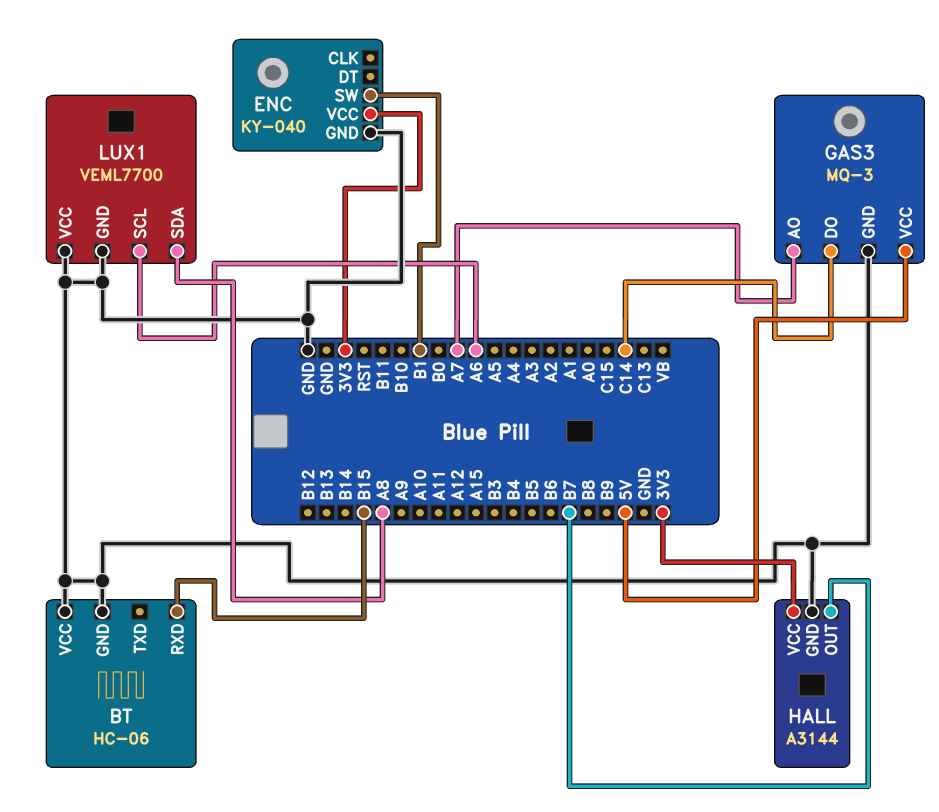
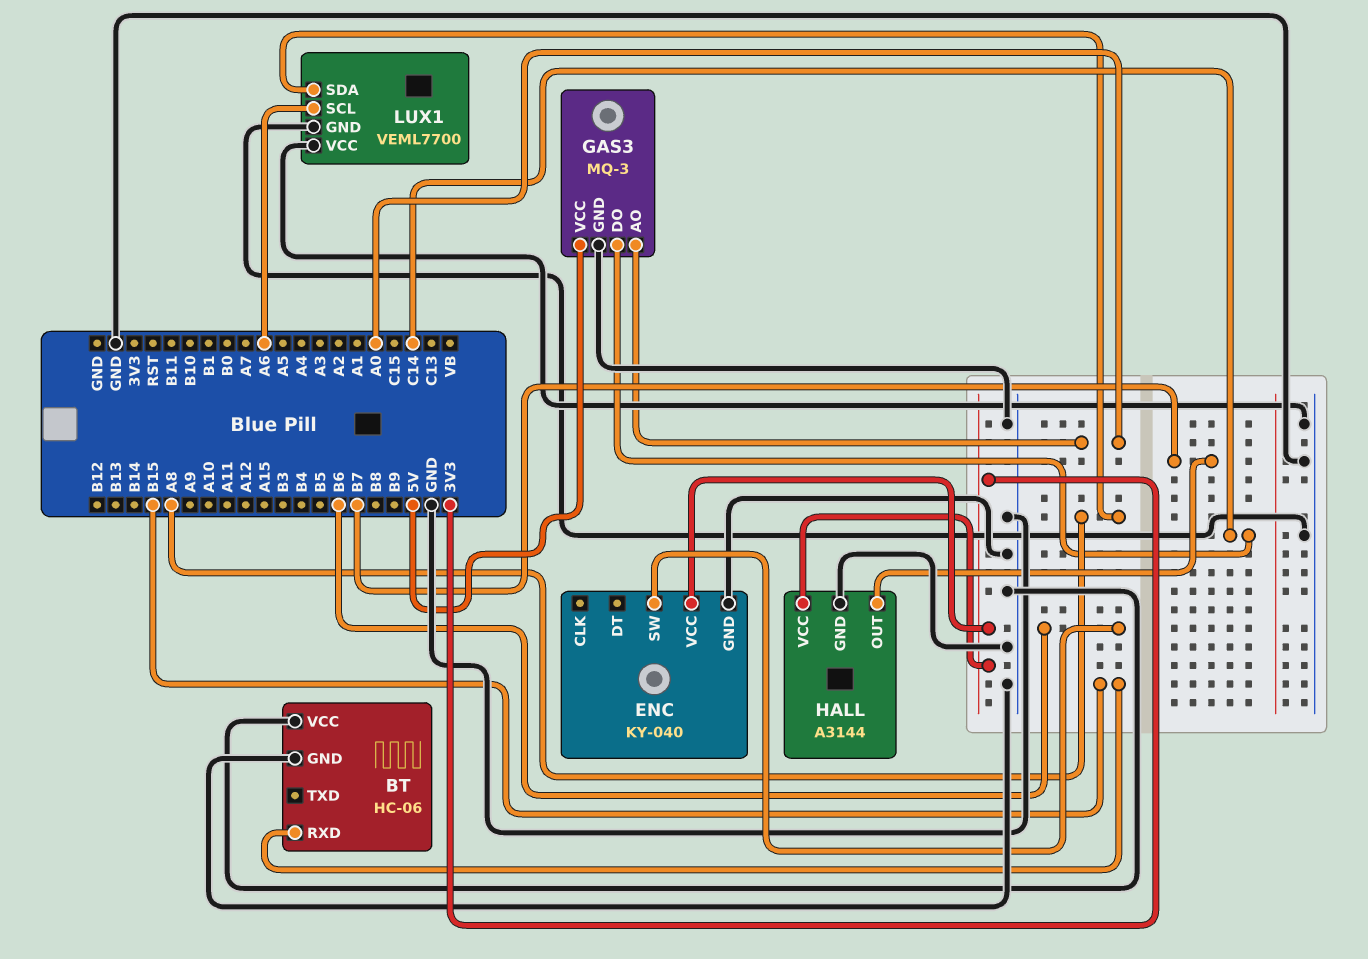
ENC pin SW: B1 -> B6
GAS3 pin AO: A7 -> A0

